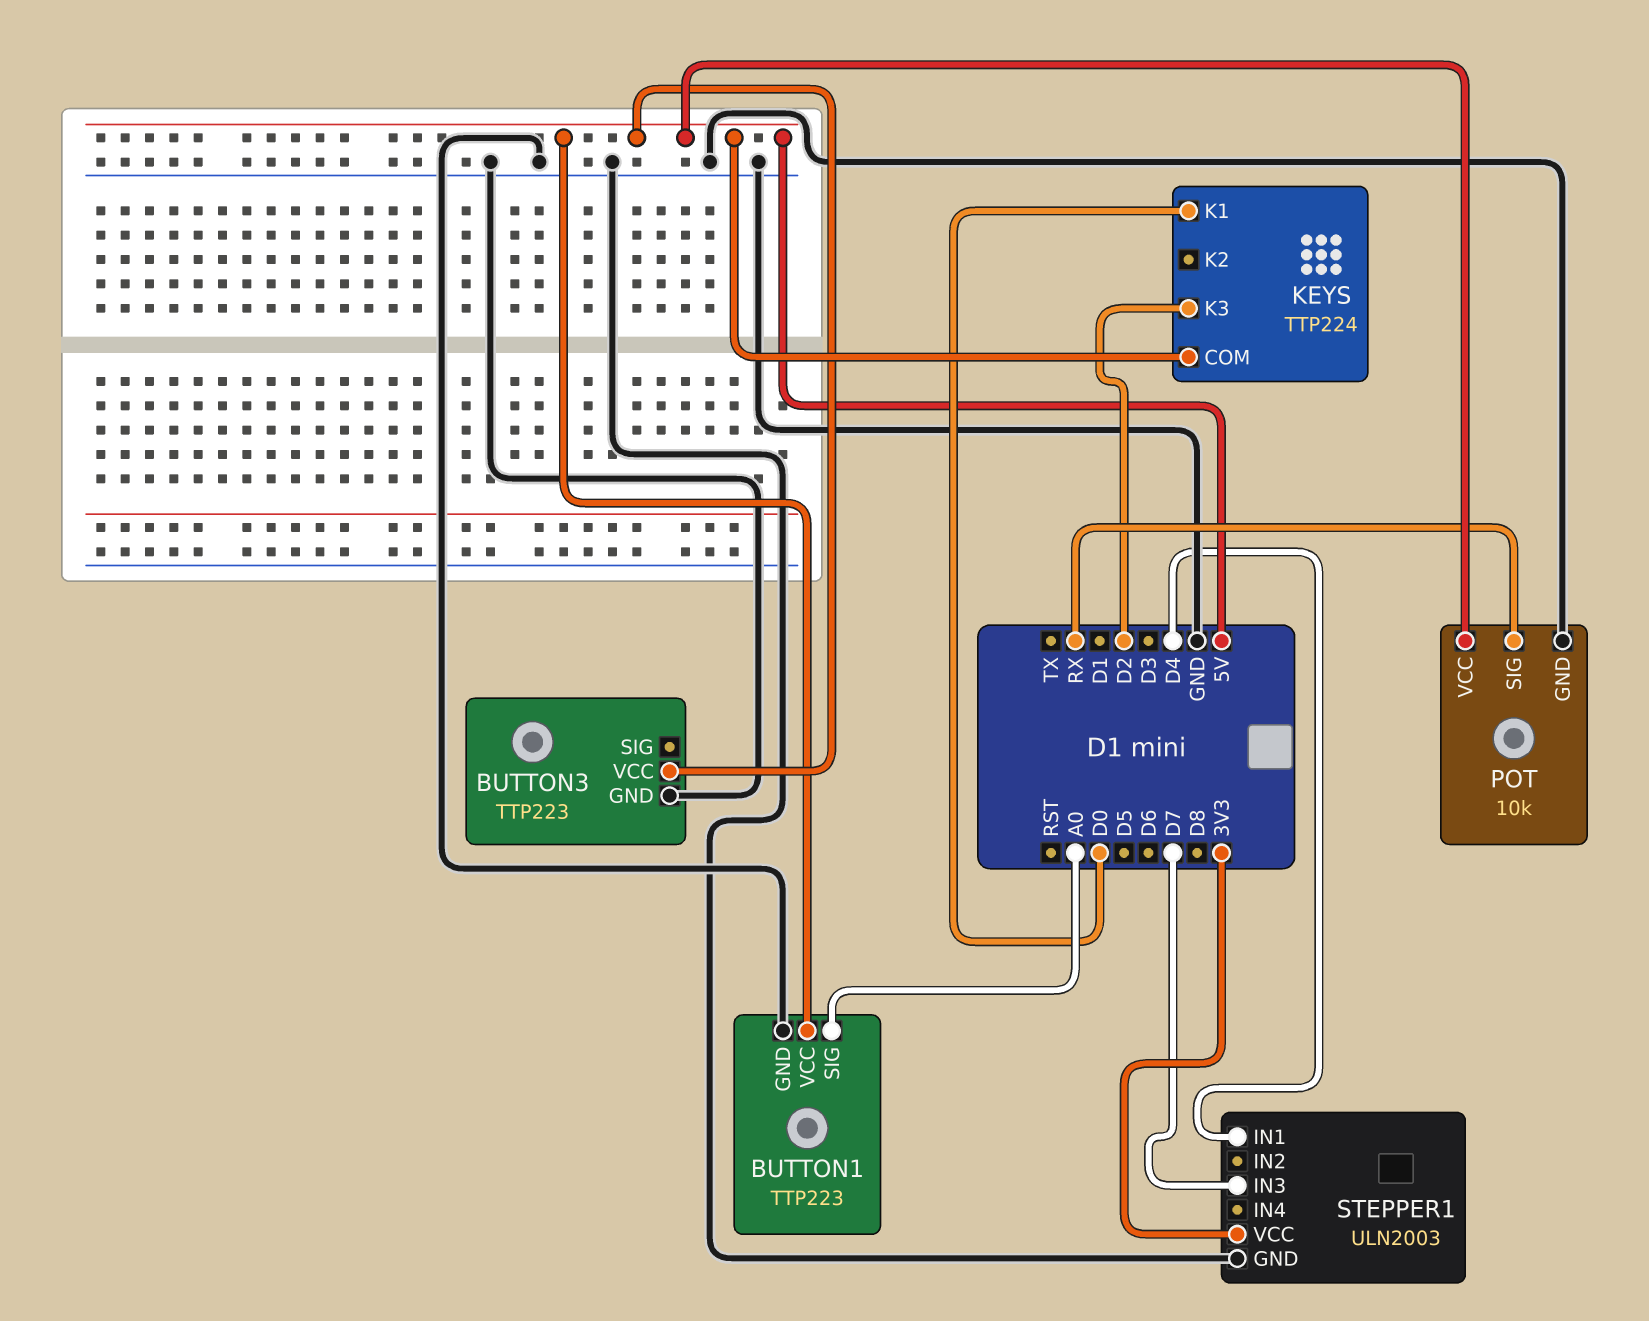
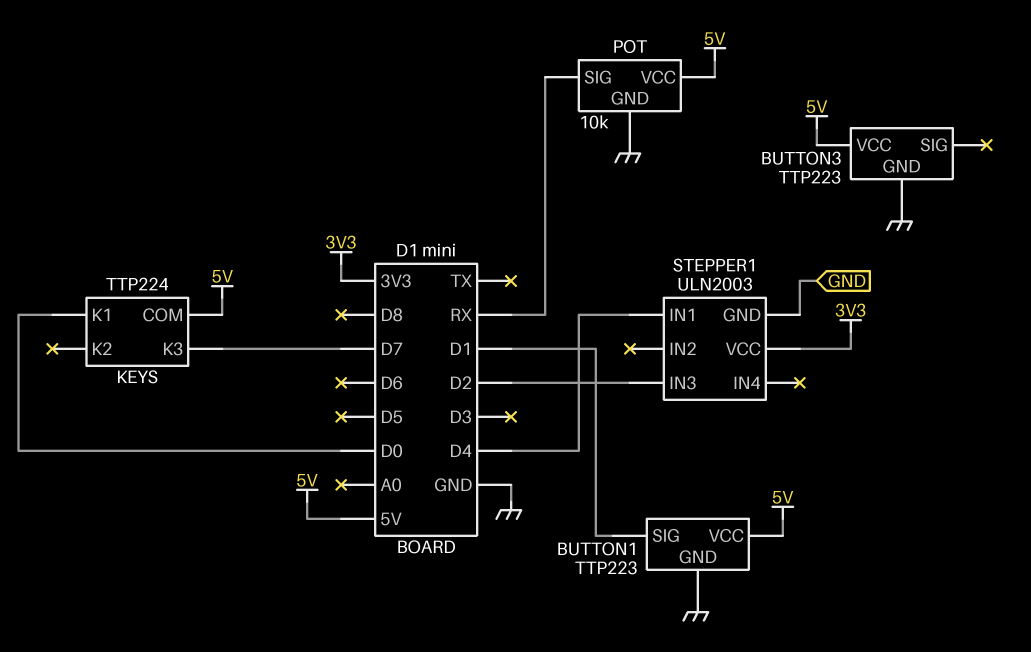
BUTTON1 pin SIG: A0 -> D1
KEYS pin K3: D2 -> D7
STEPPER1 pin IN3: D7 -> D2

